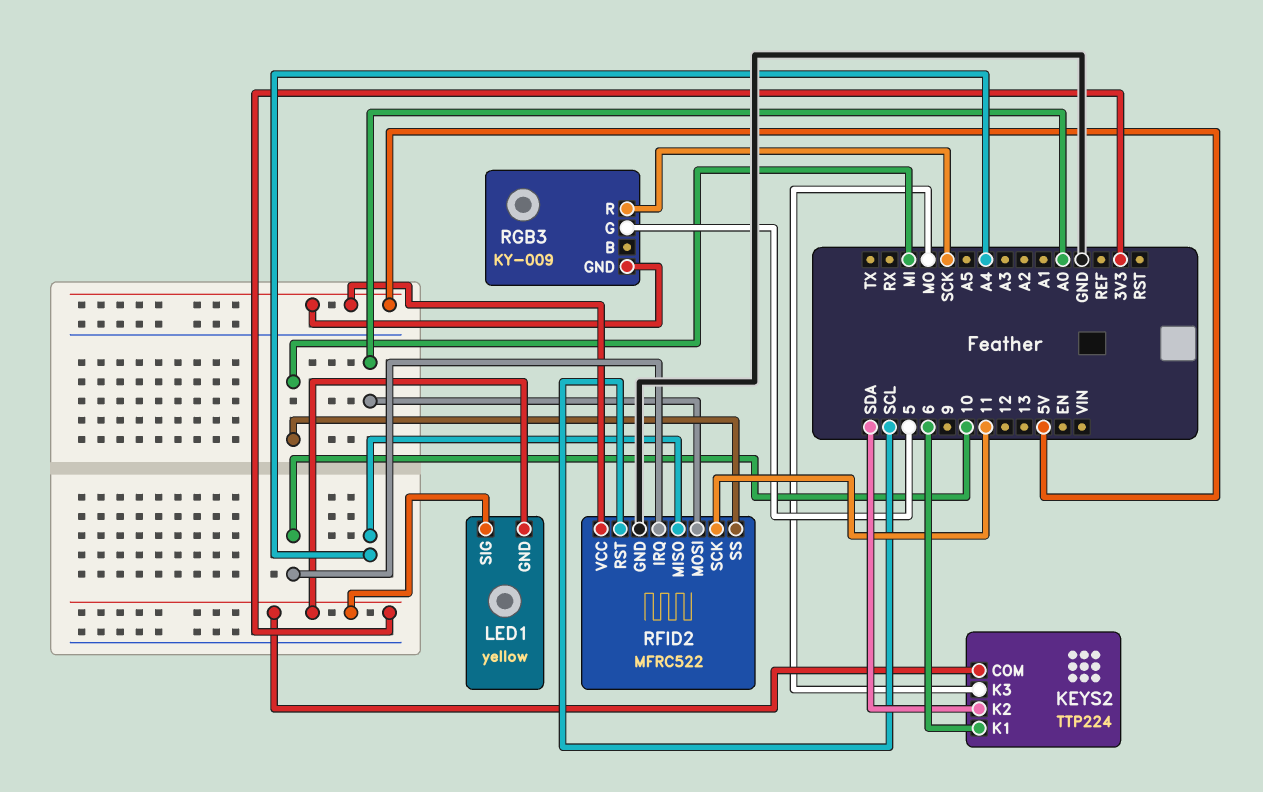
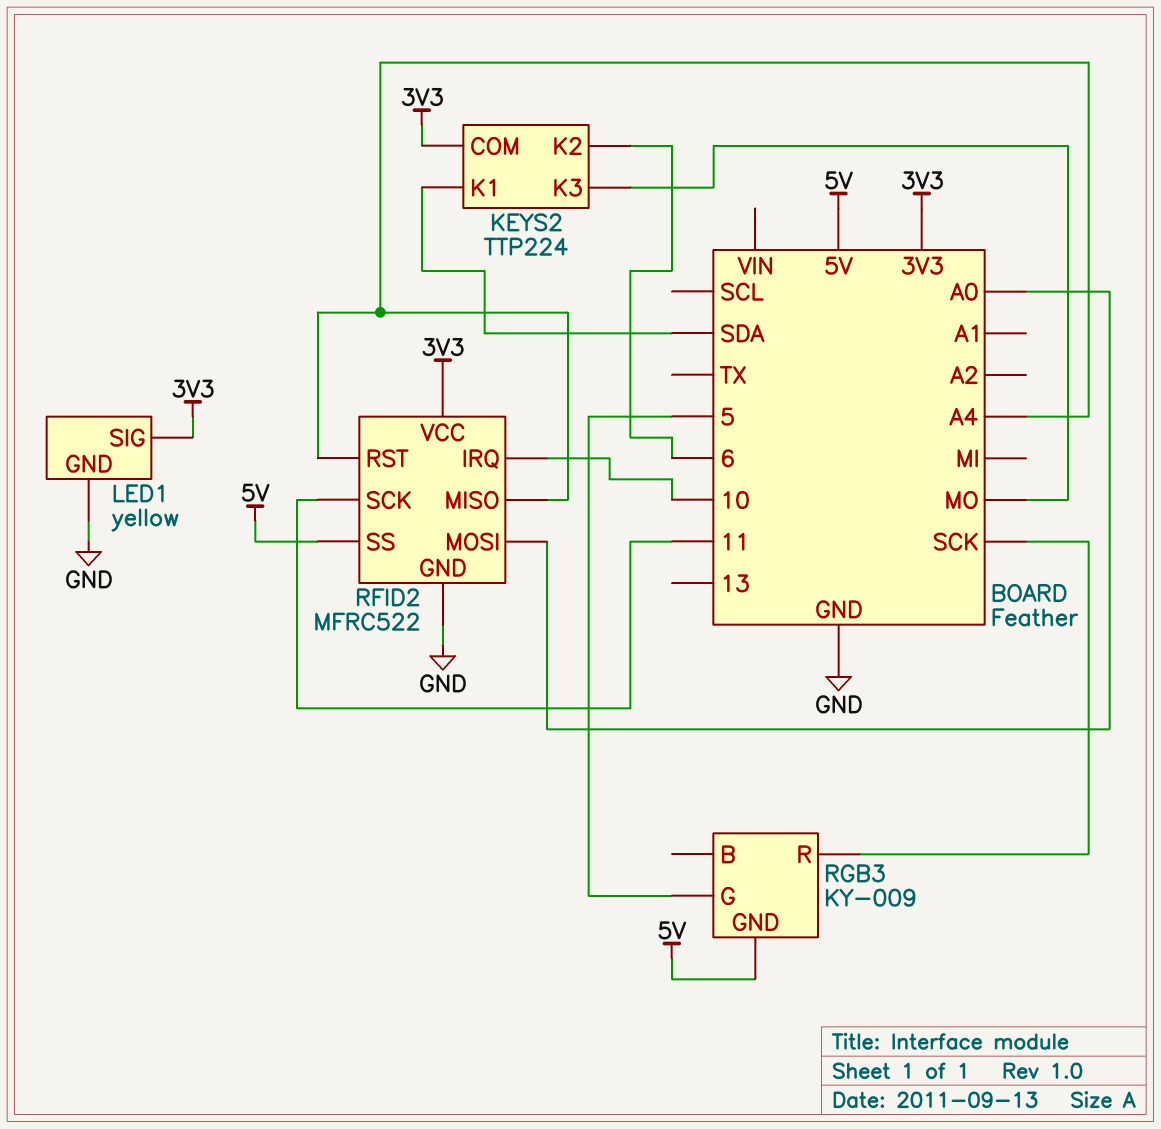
KEYS2 pin K1: 6 -> SDA
KEYS2 pin K2: SDA -> 6
LED1 pin GND: 3V3 -> GND
RFID2 pin RST: SCL -> A4
RFID2 pin SS: MI -> 5V
RFID2 pin VCC: 5V -> 3V3

